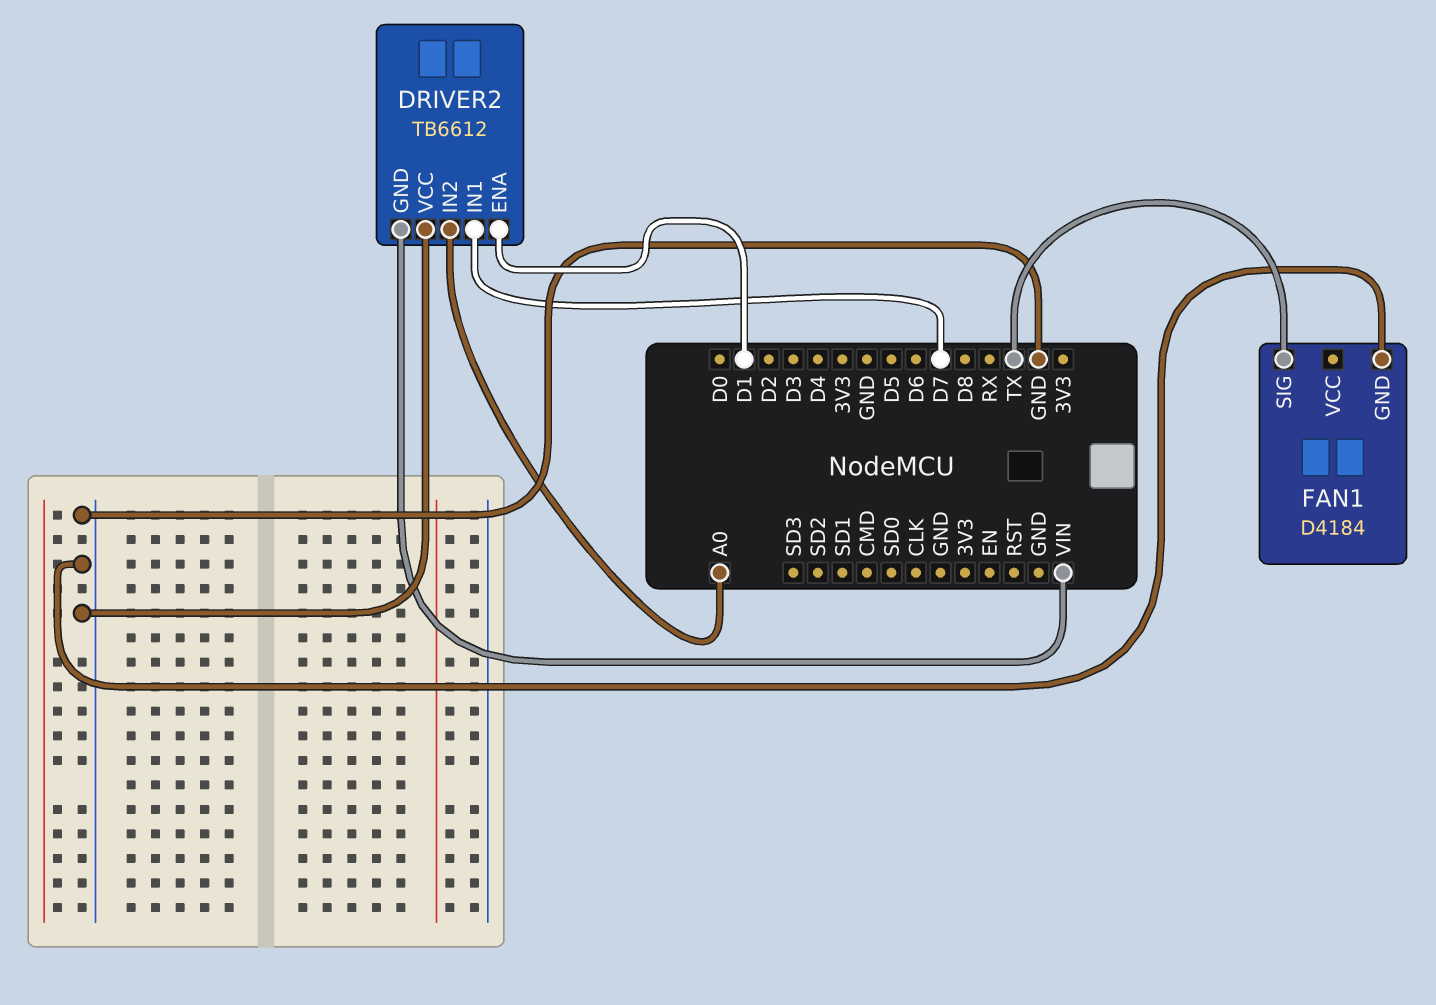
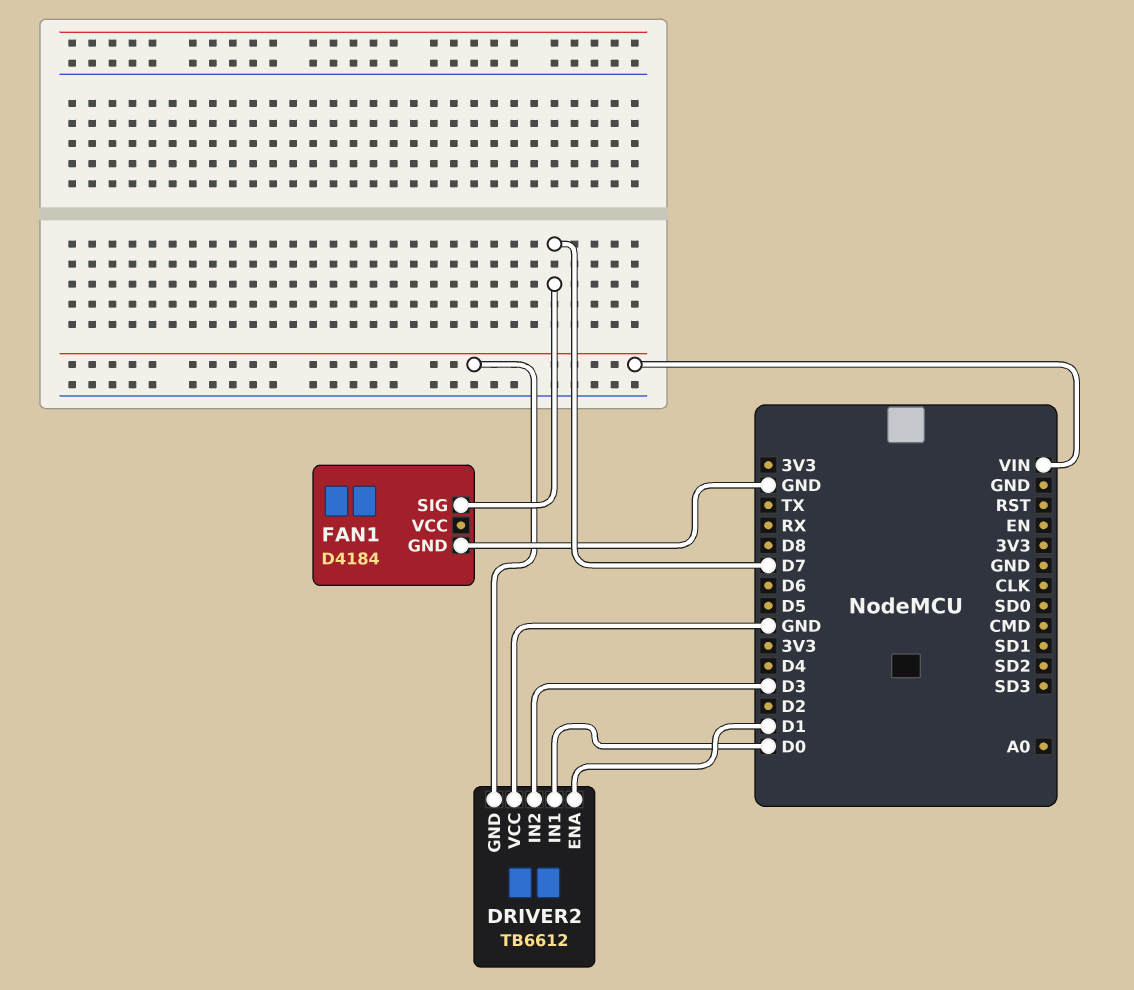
DRIVER2 pin IN1: D7 -> D0
DRIVER2 pin IN2: A0 -> D3
FAN1 pin SIG: TX -> D7

